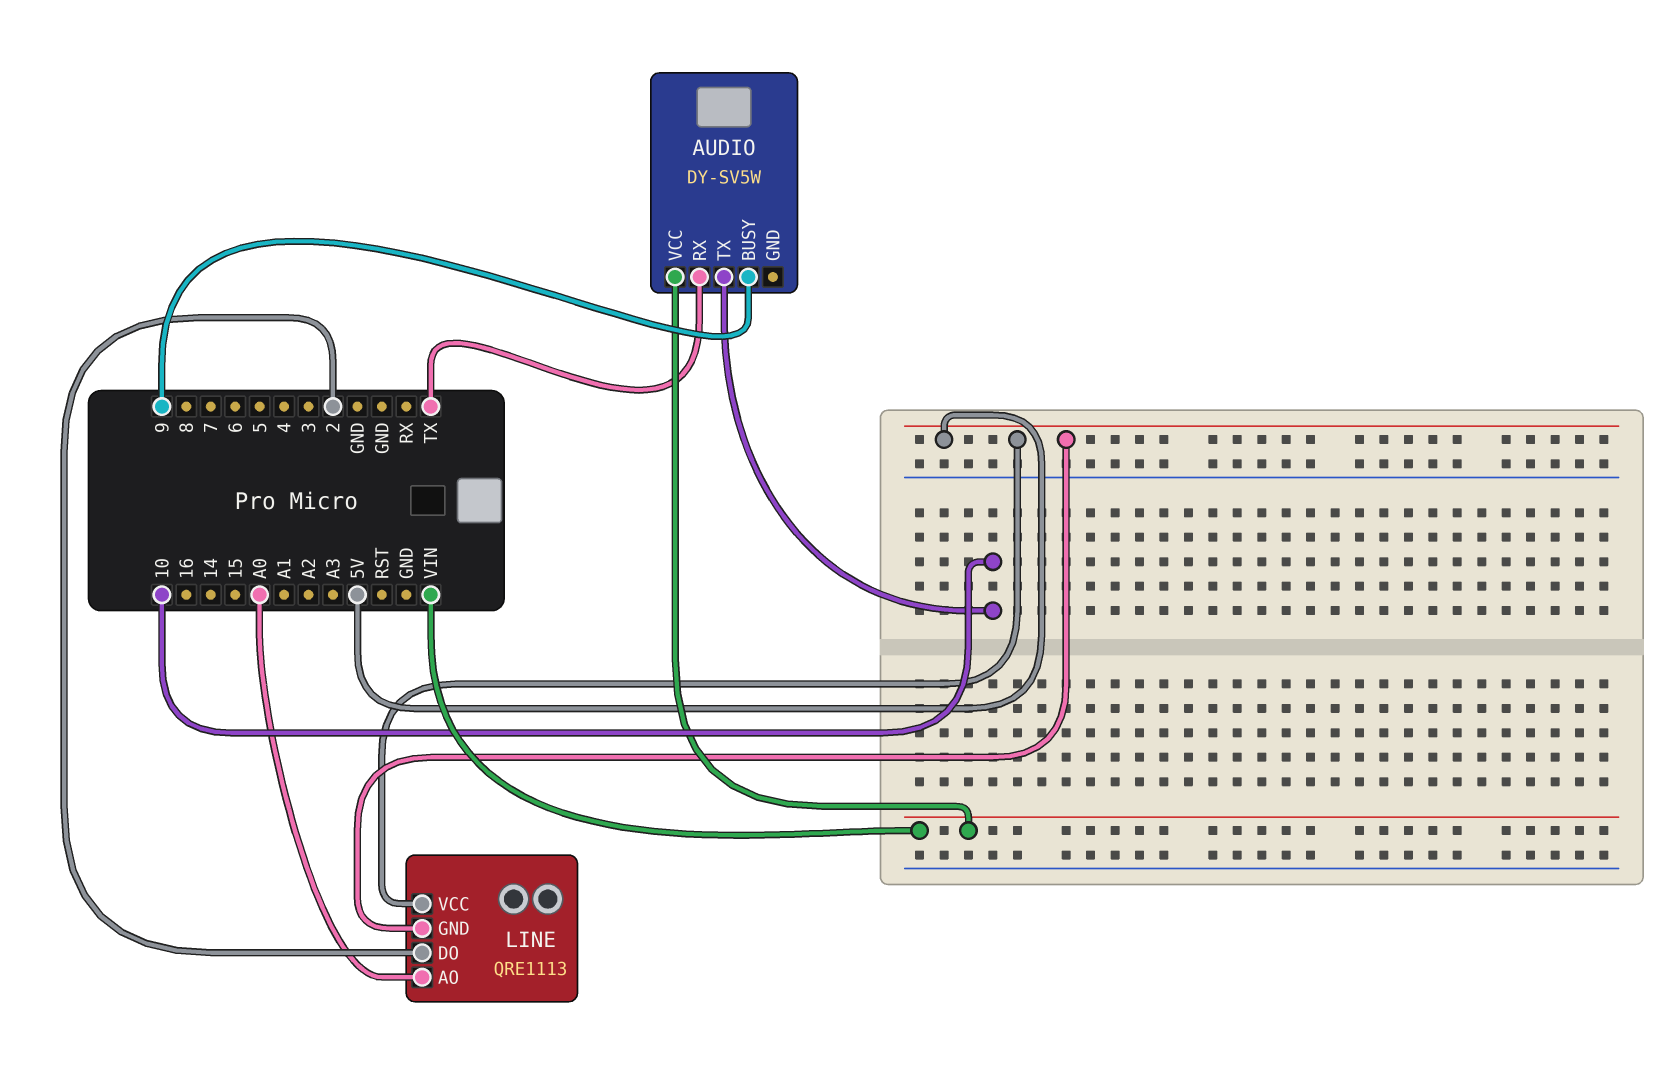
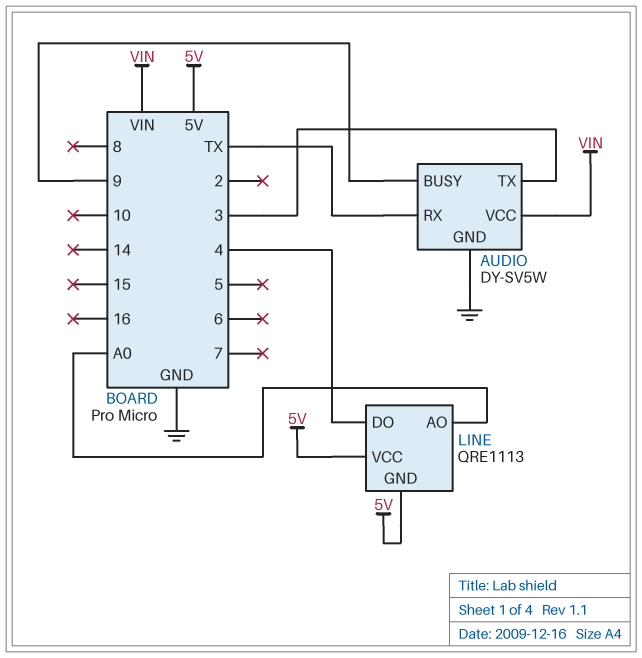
AUDIO pin GND: none -> GND
AUDIO pin TX: 10 -> 3
LINE pin DO: 2 -> 4

